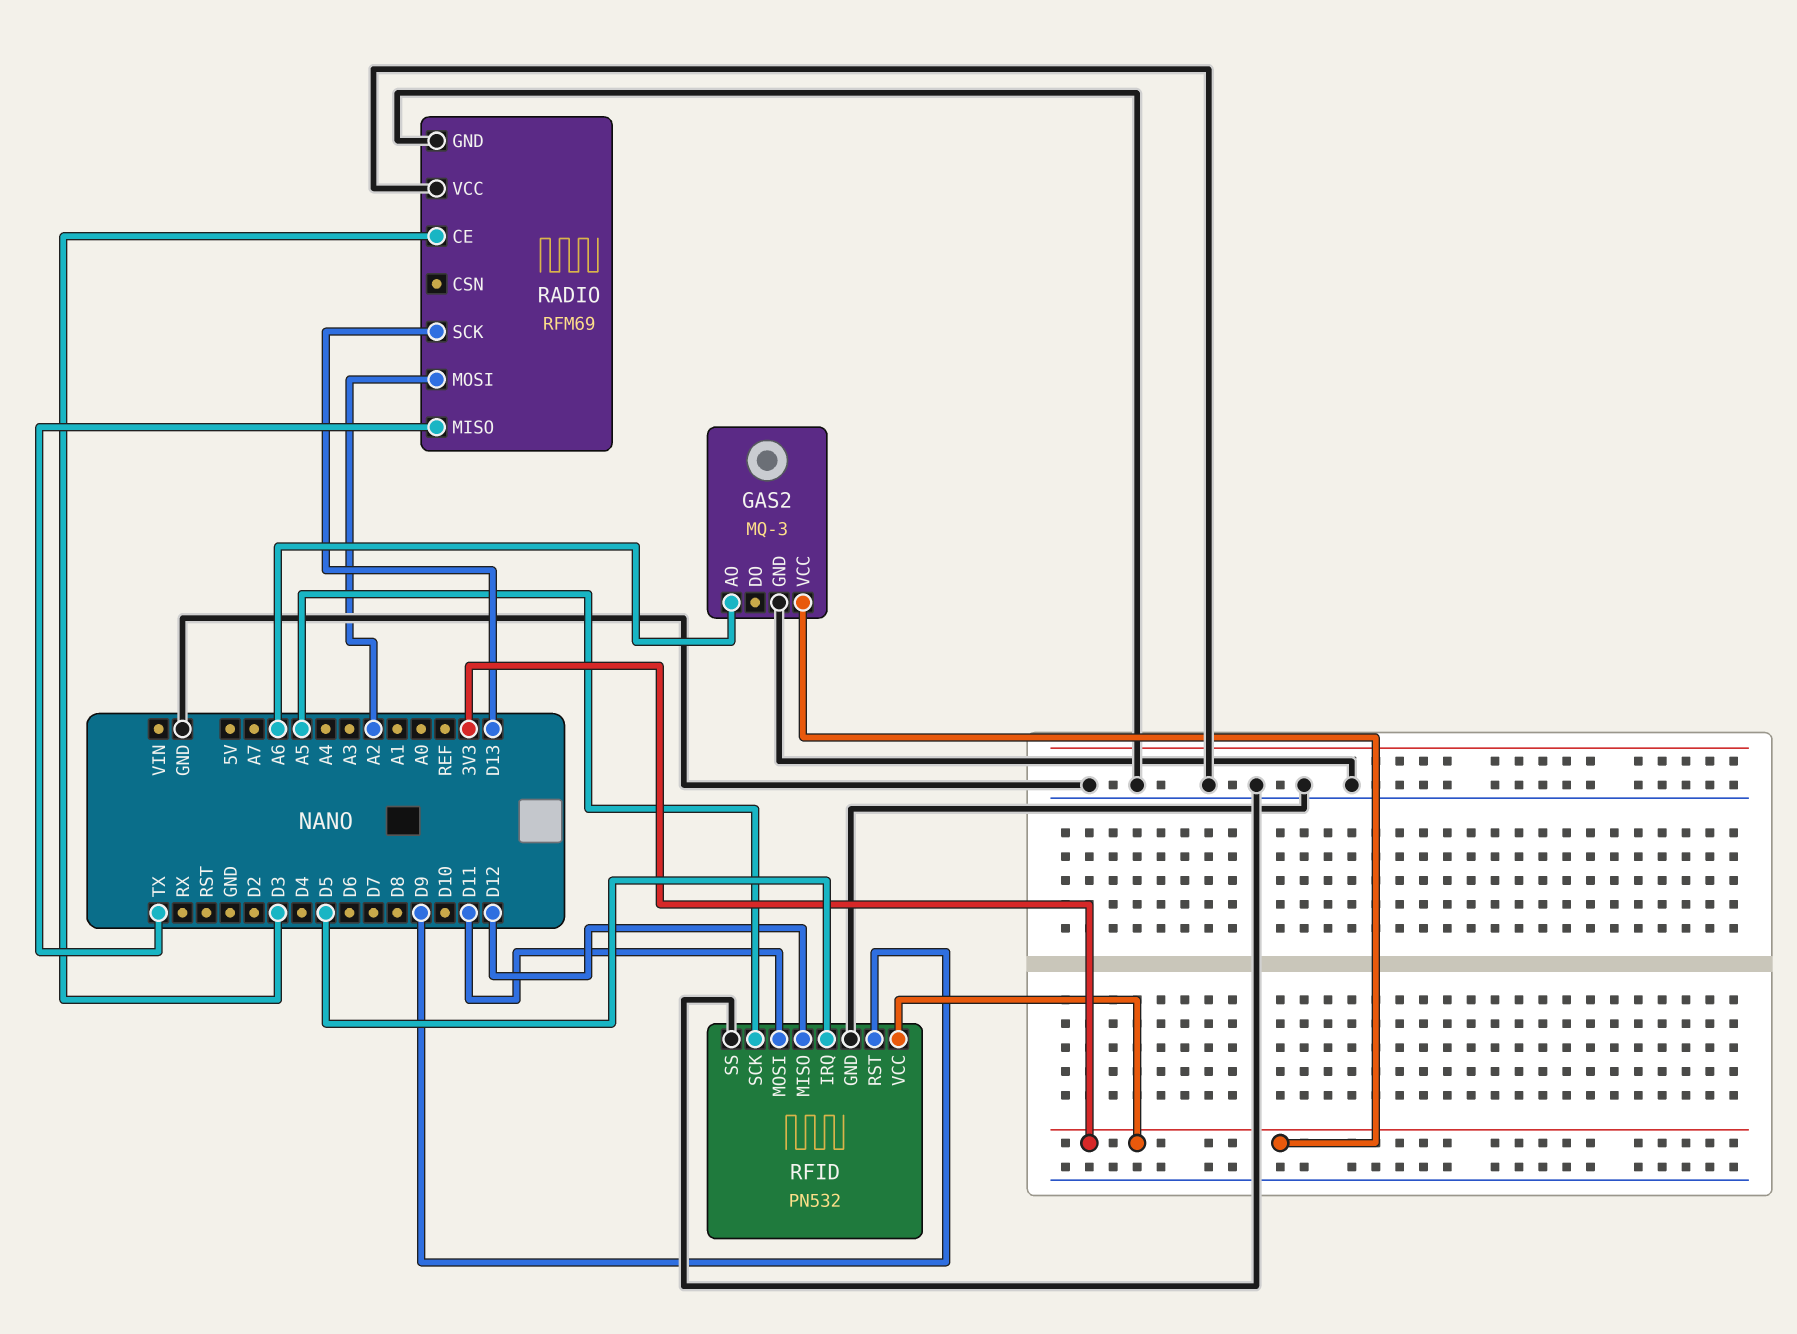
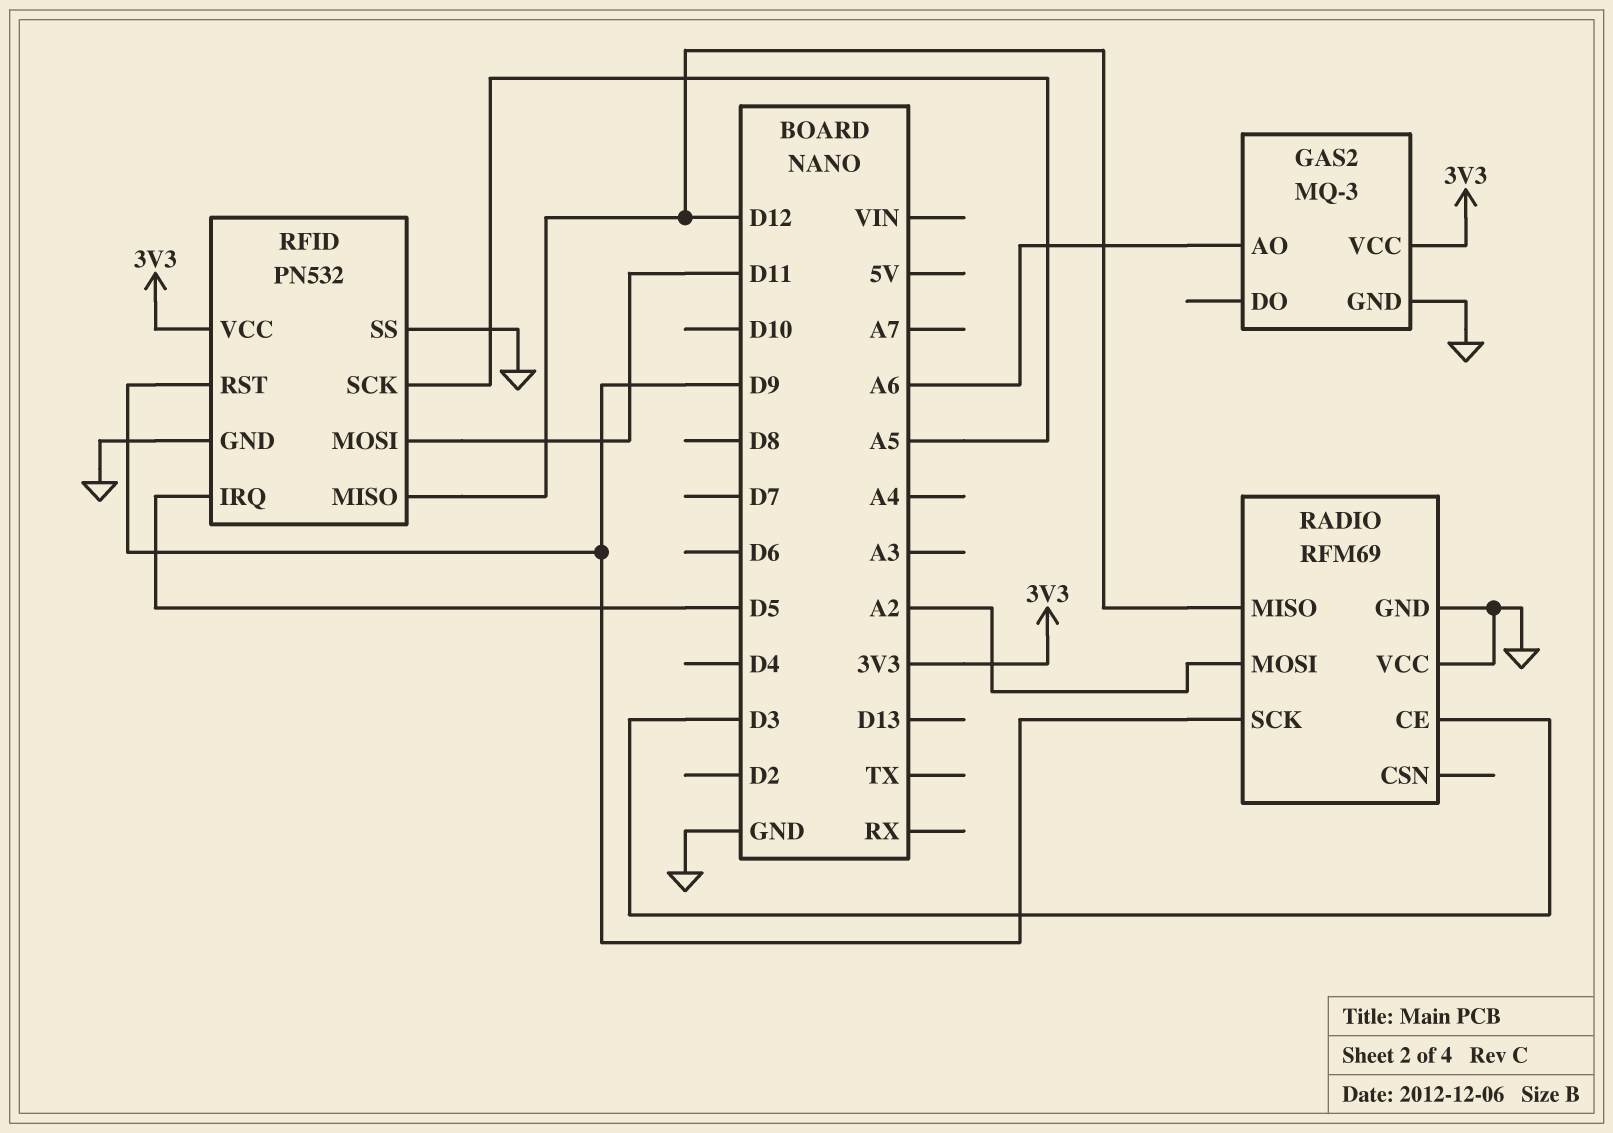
RADIO pin MISO: TX -> D12
RADIO pin SCK: D13 -> D9

